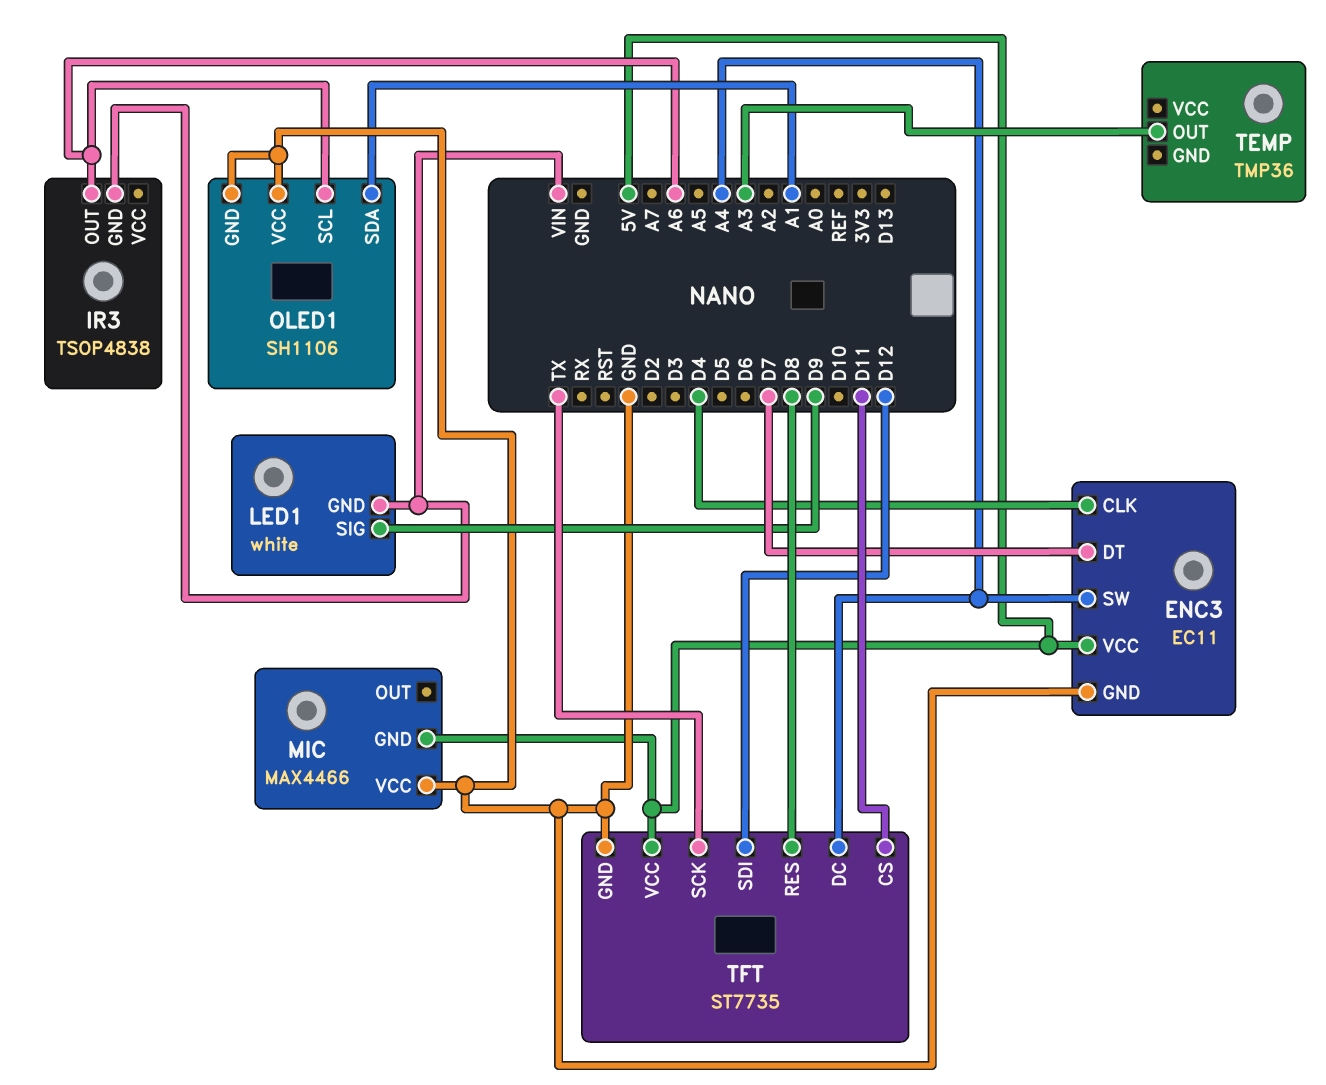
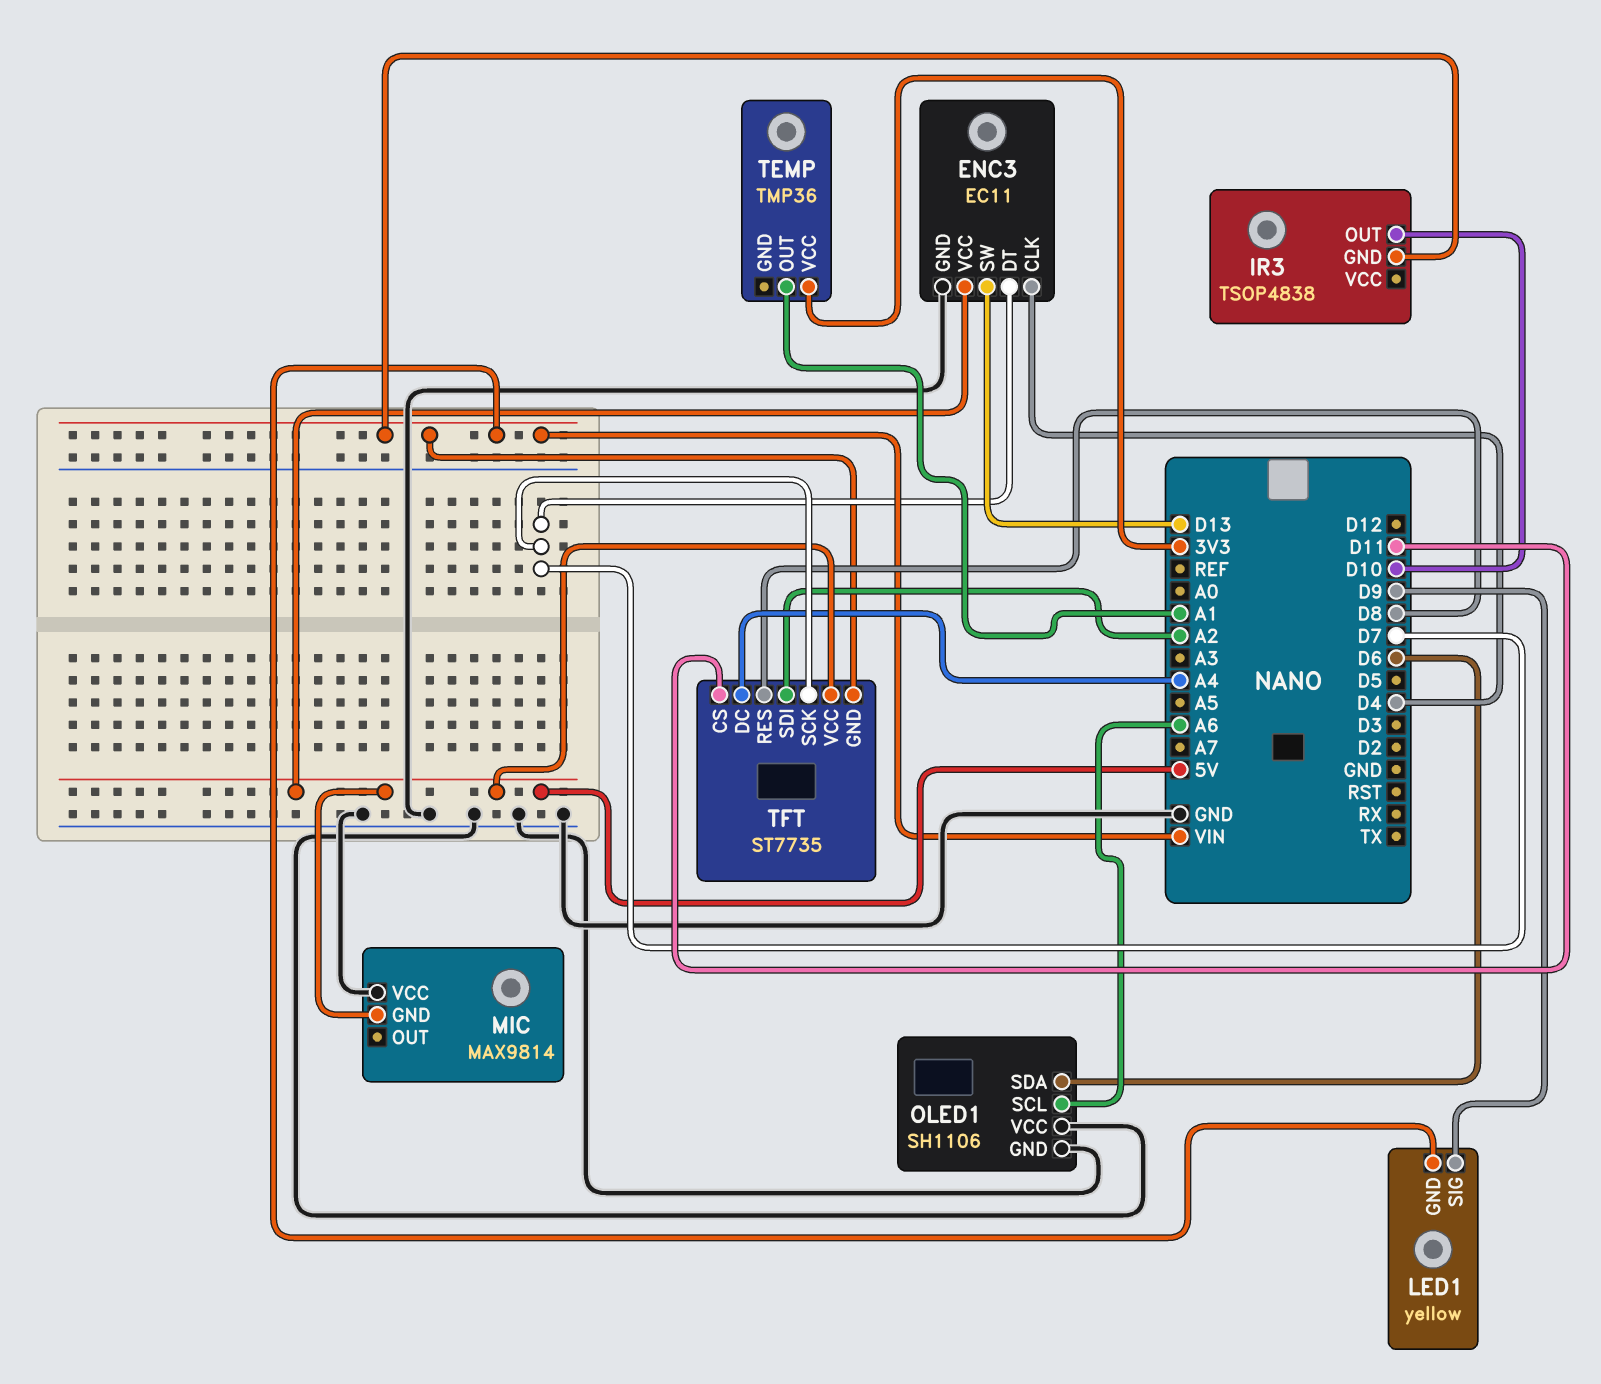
ENC3 pin SW: A4 -> D13
IR3 pin OUT: A6 -> D10
LED1: white -> yellow
MIC: MAX4466 -> MAX9814
OLED1 pin SDA: A1 -> D6
TEMP pin OUT: A3 -> A1
TEMP pin VCC: none -> 3V3
TFT pin GND: GND -> VIN
TFT pin SCK: TX -> D7
TFT pin SDI: D12 -> A2

